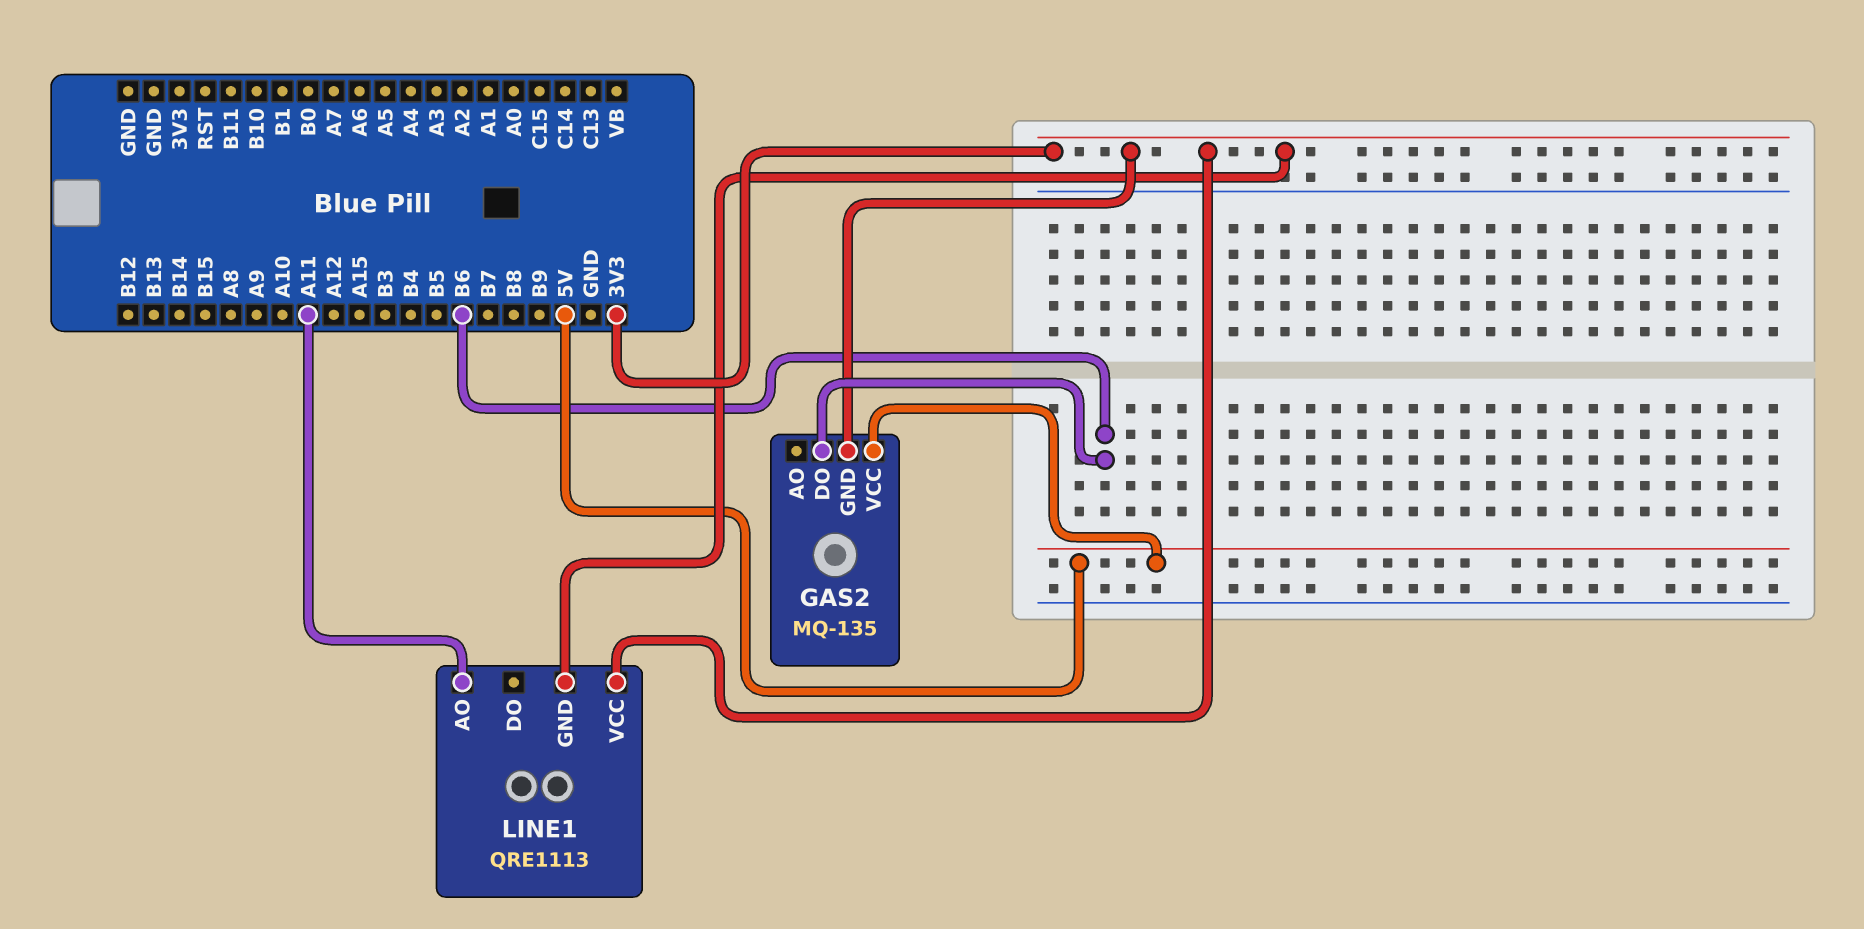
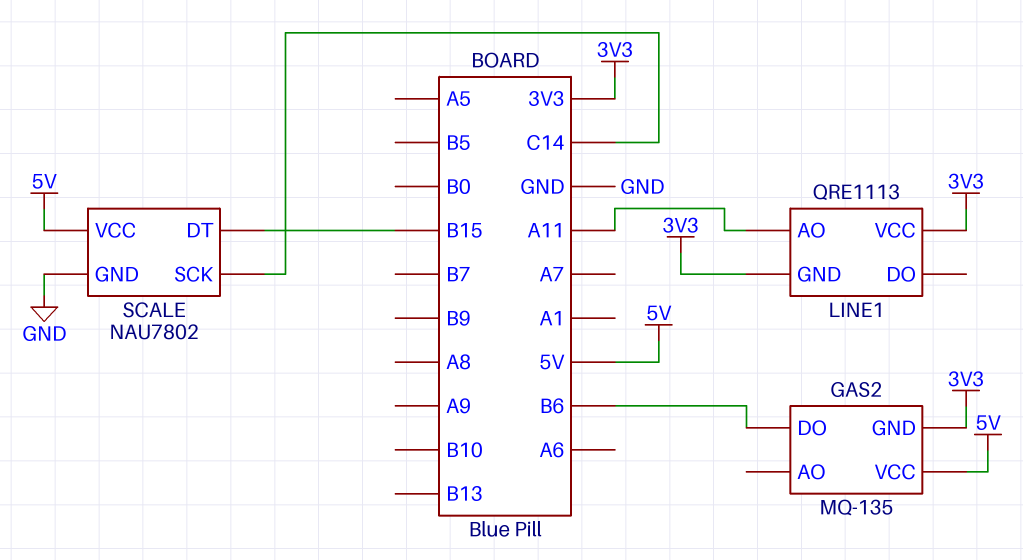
SCALE: none -> NAU7802
SCALE pin DT: none -> B15
SCALE pin GND: none -> GND
SCALE pin SCK: none -> C14
SCALE pin VCC: none -> 5V

